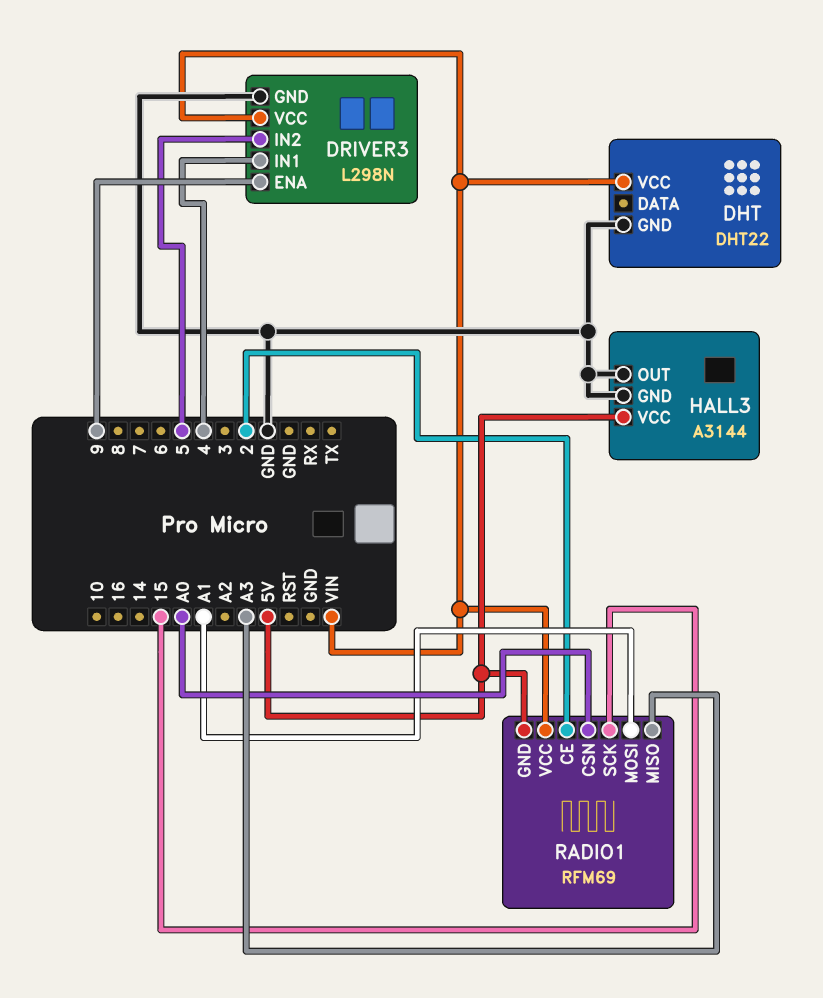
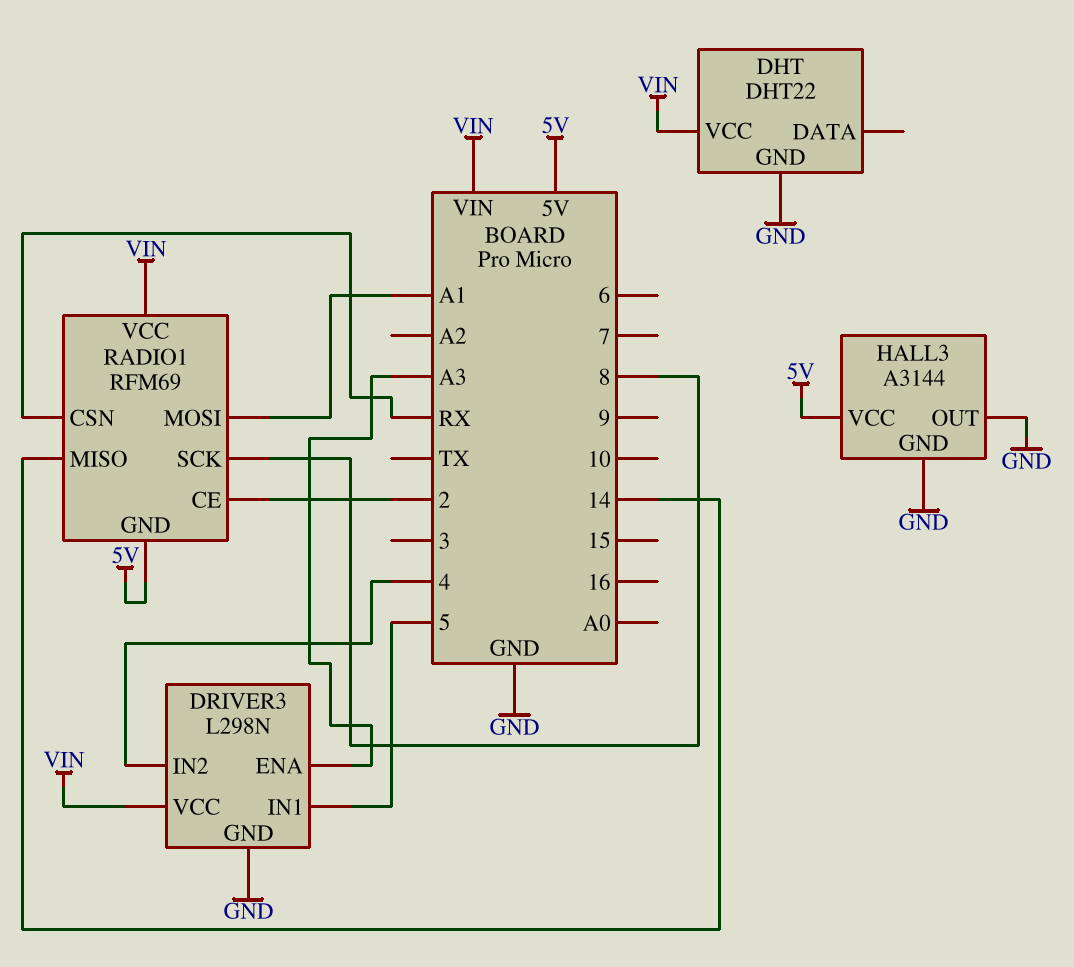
DRIVER3 pin ENA: 9 -> A3
DRIVER3 pin IN1: 4 -> 5
DRIVER3 pin IN2: 5 -> 4
RADIO1 pin CSN: A0 -> RX
RADIO1 pin MISO: A3 -> 14
RADIO1 pin SCK: 15 -> 8

